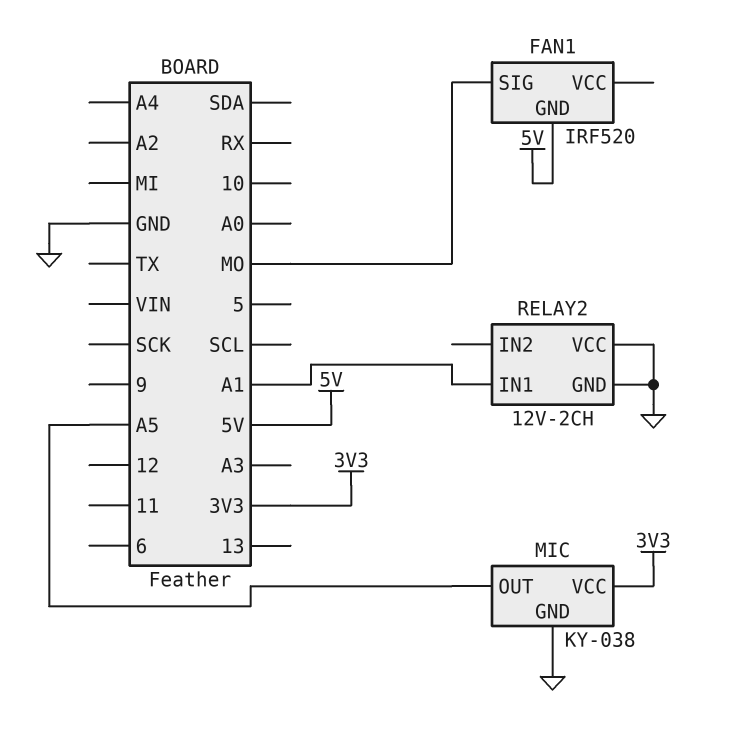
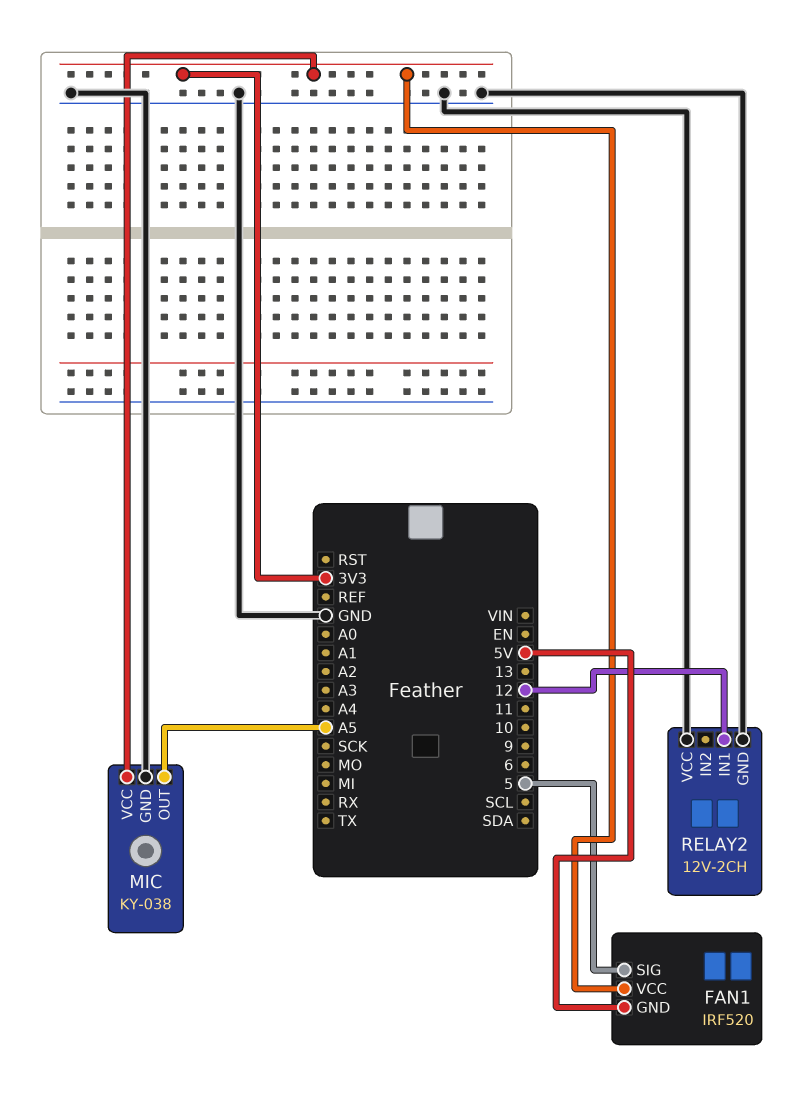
FAN1 pin SIG: MO -> 5
FAN1 pin VCC: none -> 3V3
RELAY2 pin IN1: A1 -> 12

